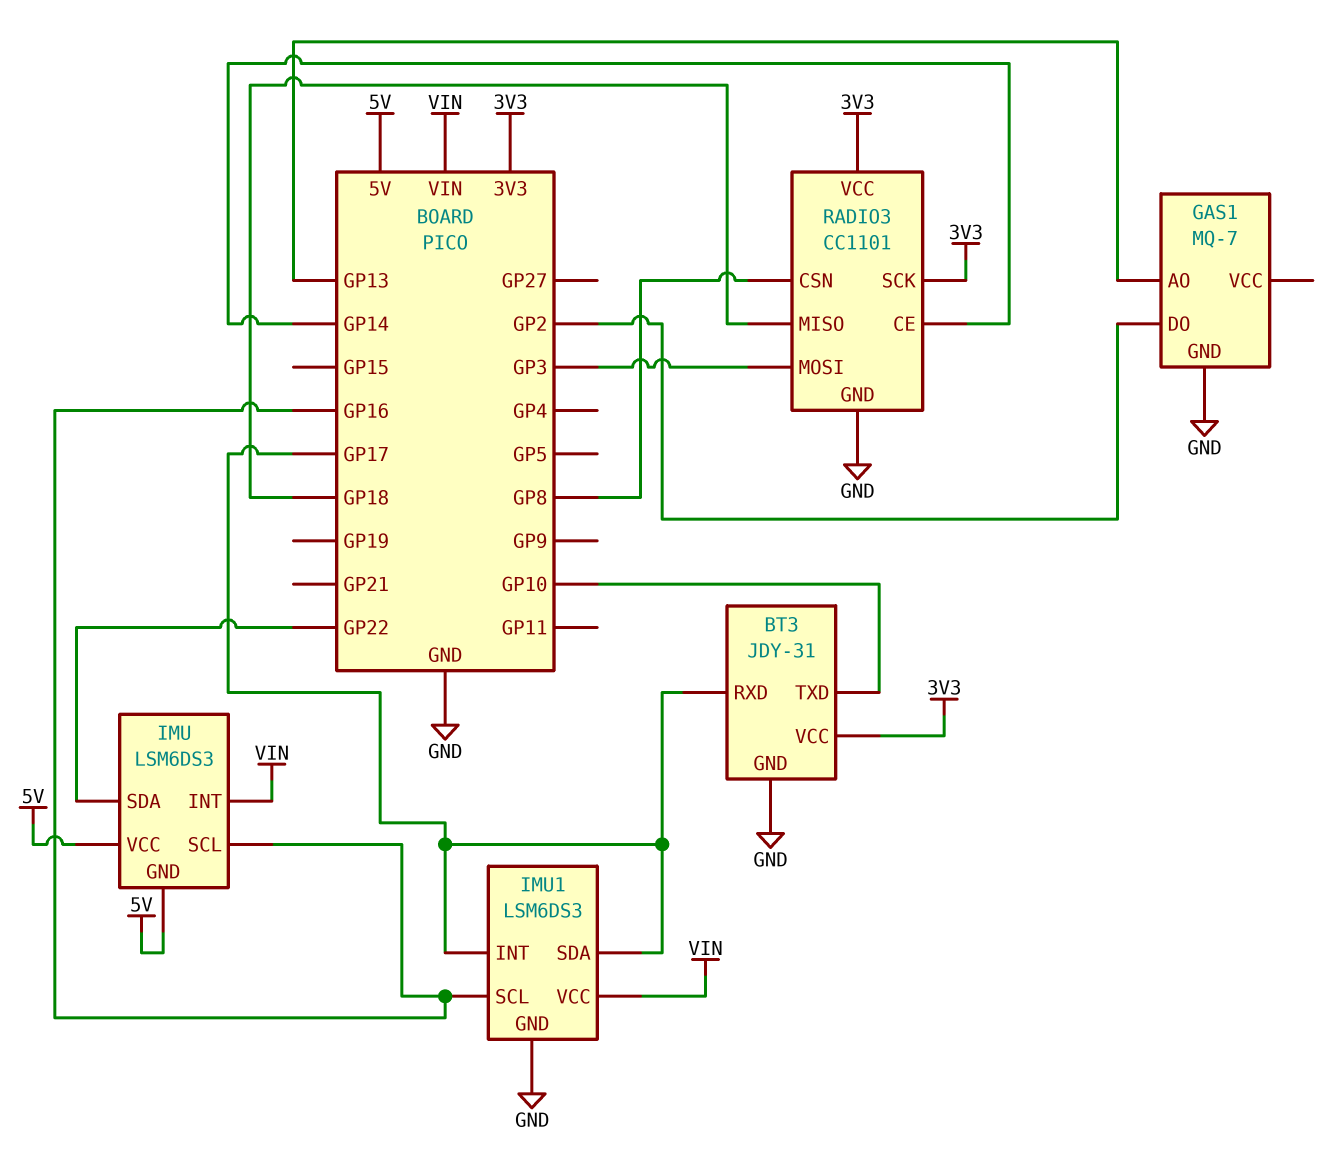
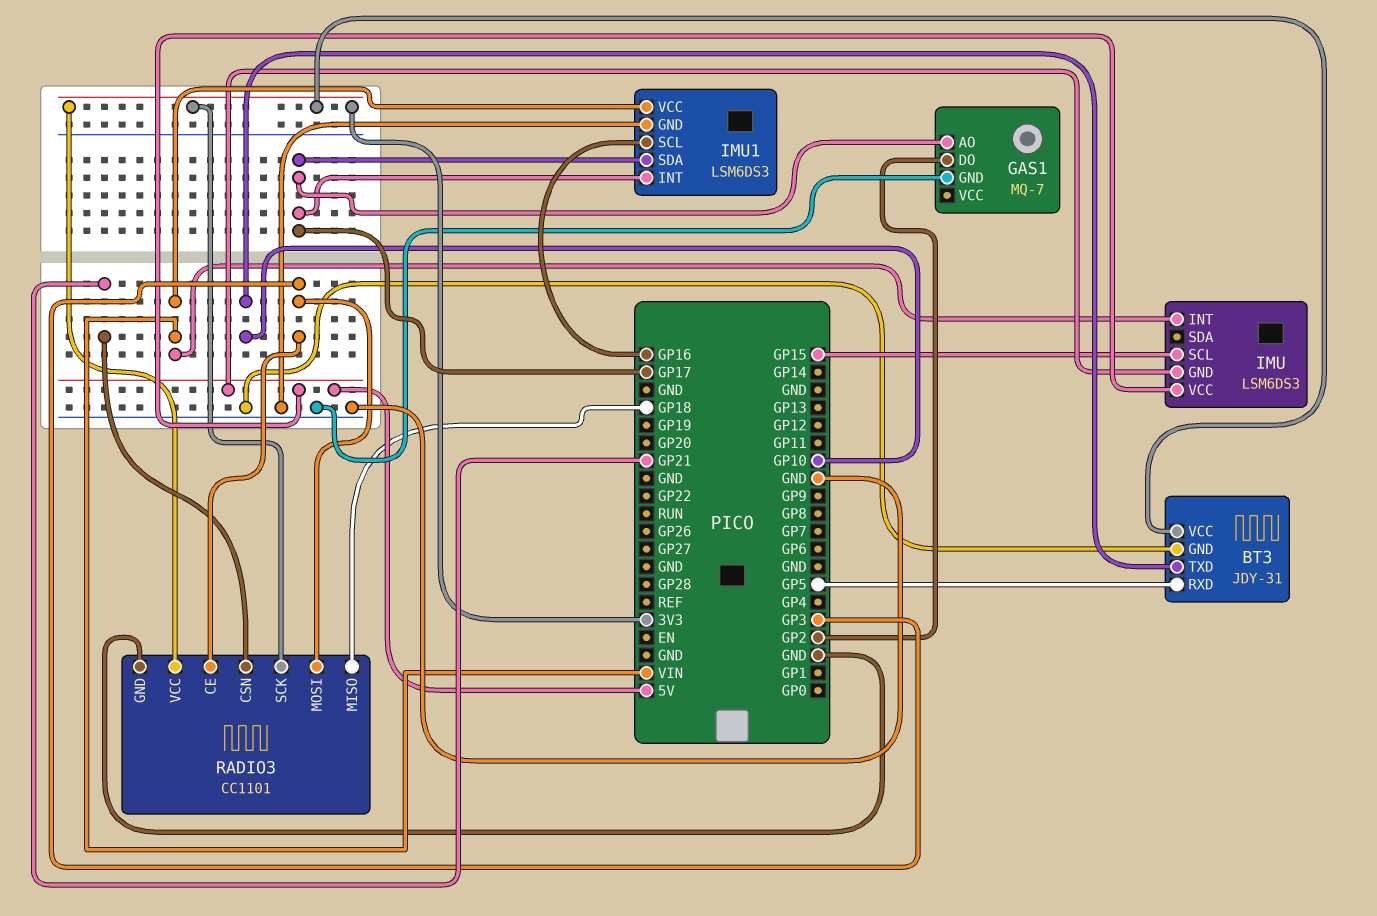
BT3 pin RXD: GP17 -> GP5
GAS1 pin AO: GP13 -> GP17
IMU pin SCL: GP16 -> GP15
IMU pin SDA: GP22 -> none
RADIO3 pin CE: GP14 -> GP3
RADIO3 pin CSN: GP8 -> GP21

